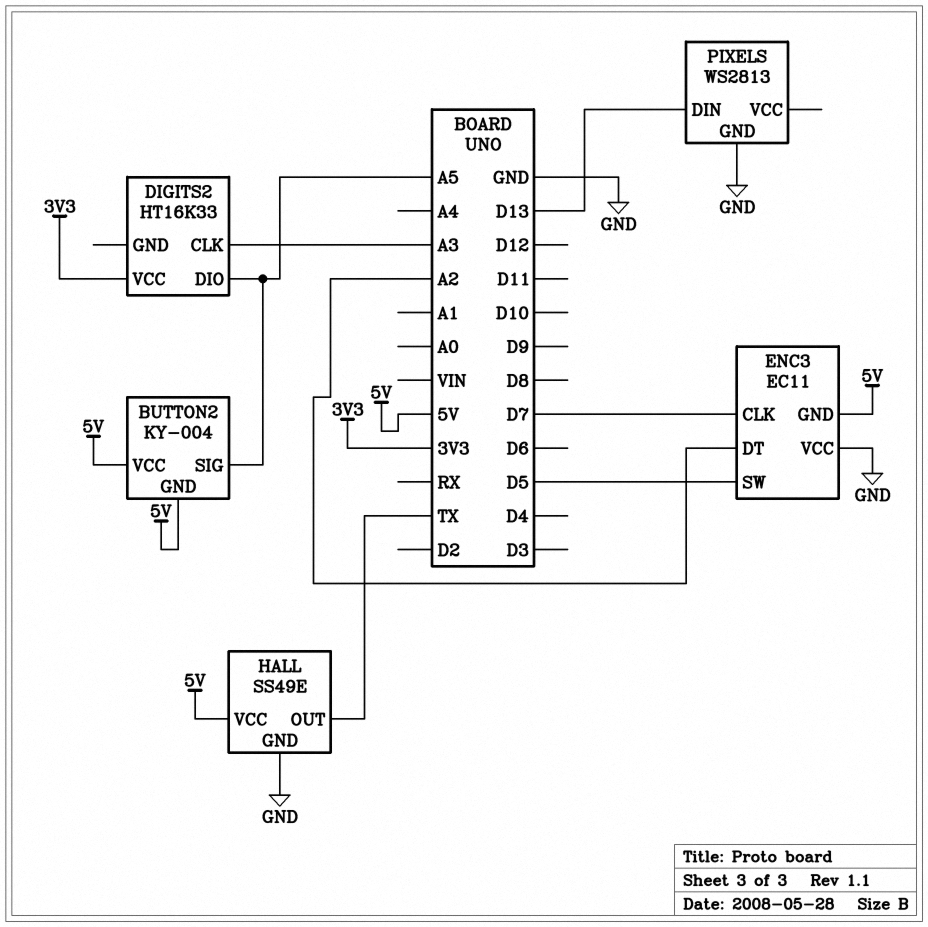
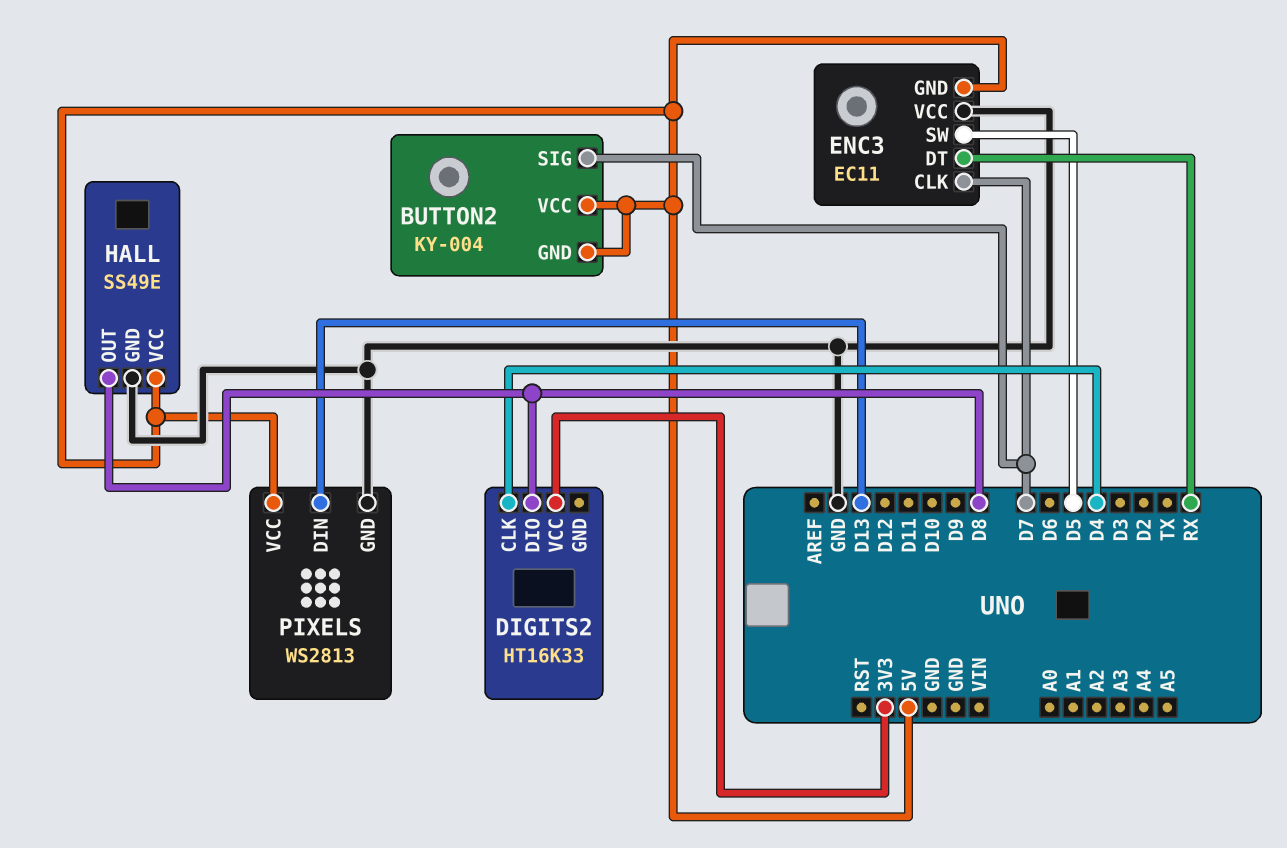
BUTTON2 pin SIG: A5 -> D7
DIGITS2 pin CLK: A3 -> D4
DIGITS2 pin DIO: A5 -> D8
ENC3 pin DT: A2 -> RX
HALL pin OUT: TX -> D8
PIXELS pin VCC: none -> 5V

